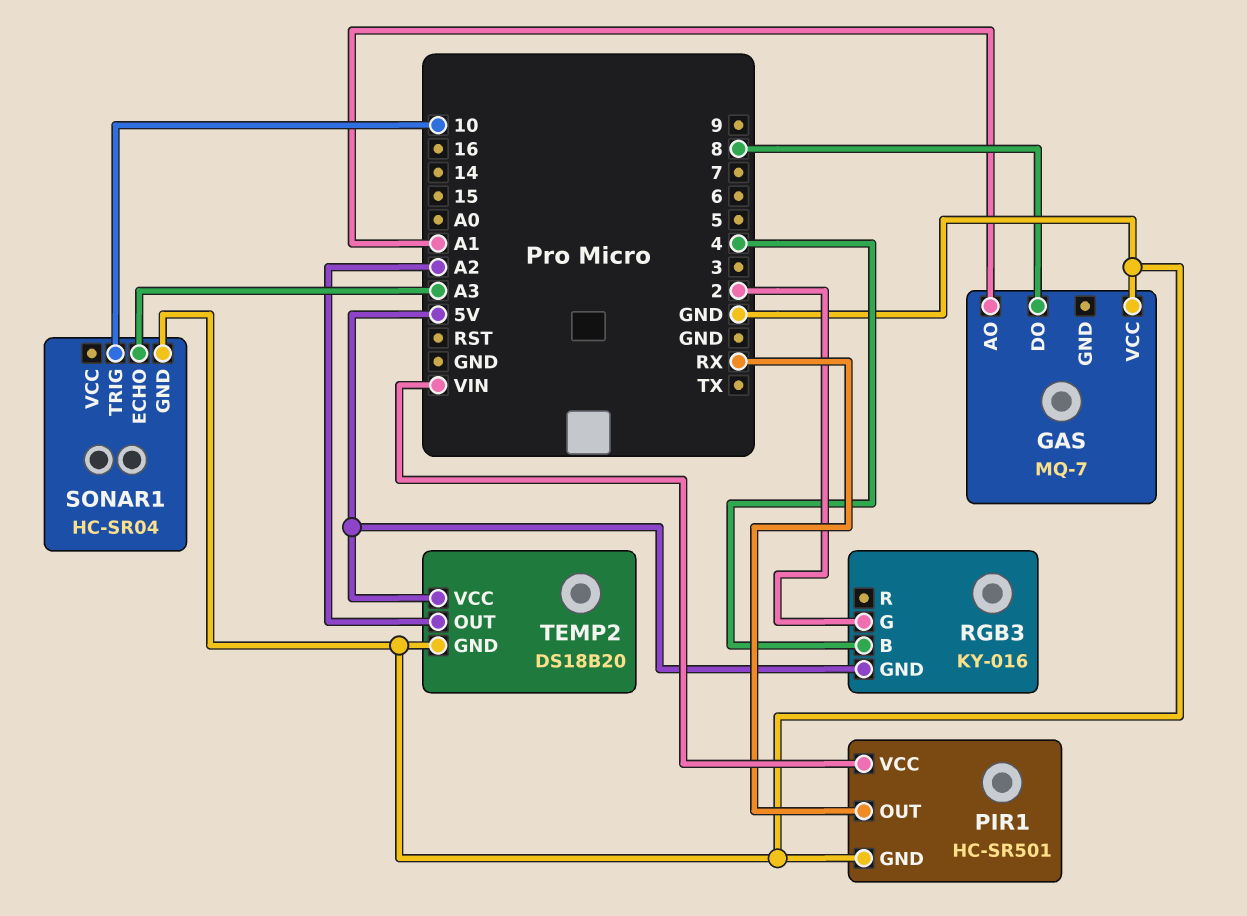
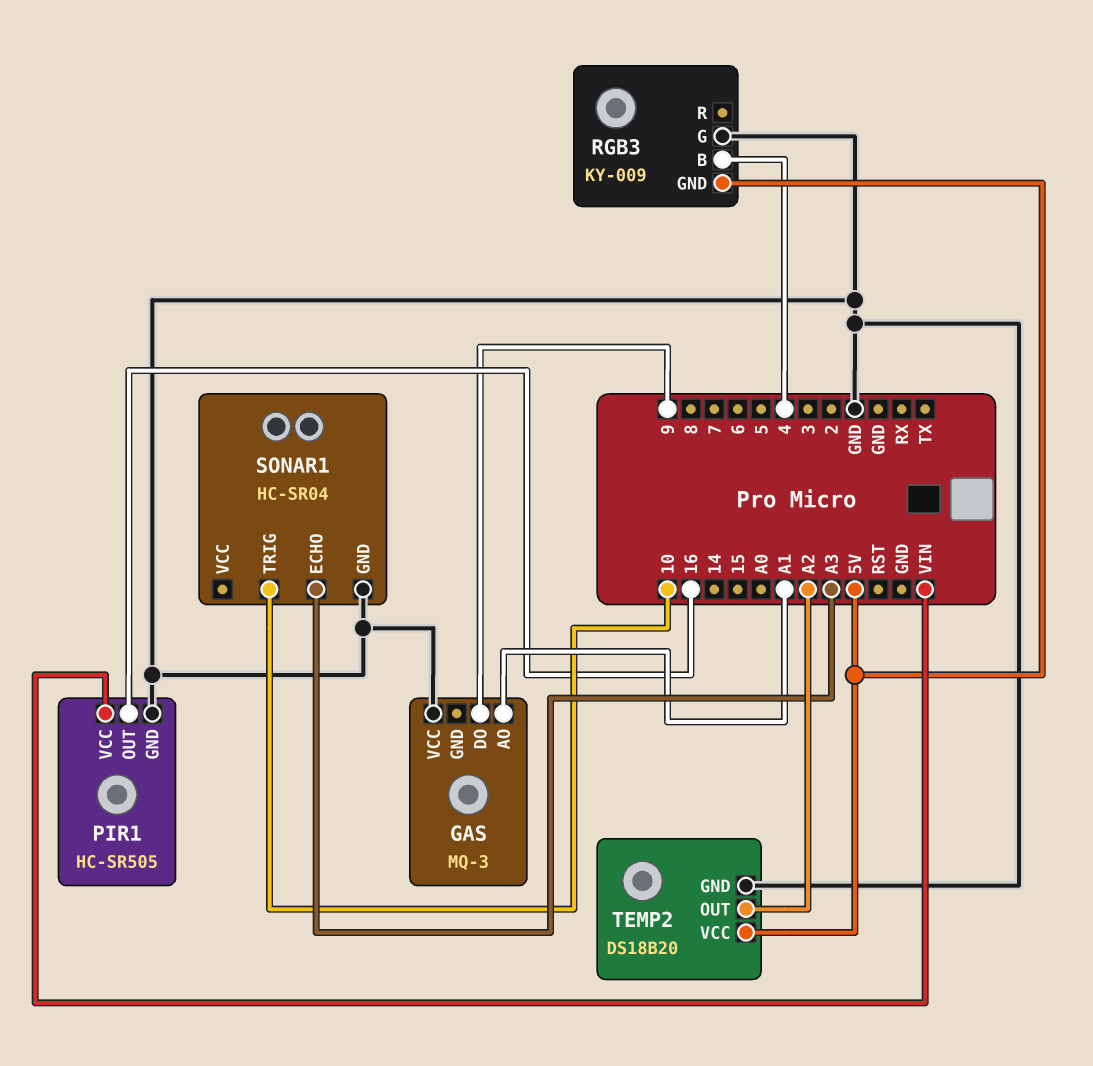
GAS: MQ-7 -> MQ-3
GAS pin DO: 8 -> 9
PIR1: HC-SR501 -> HC-SR505
PIR1 pin OUT: RX -> 16
RGB3: KY-016 -> KY-009
RGB3 pin G: 2 -> GND

